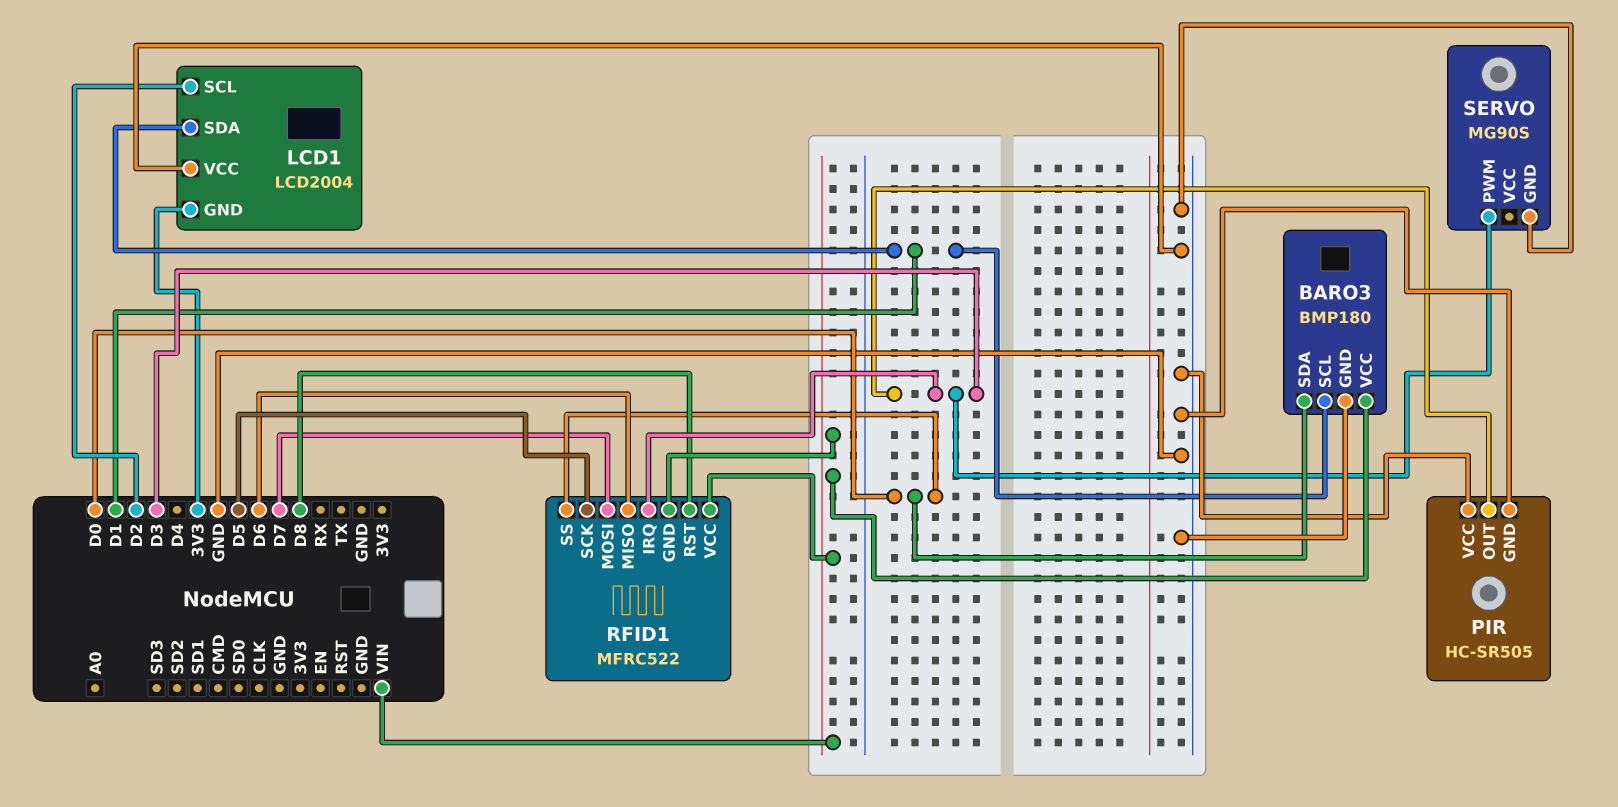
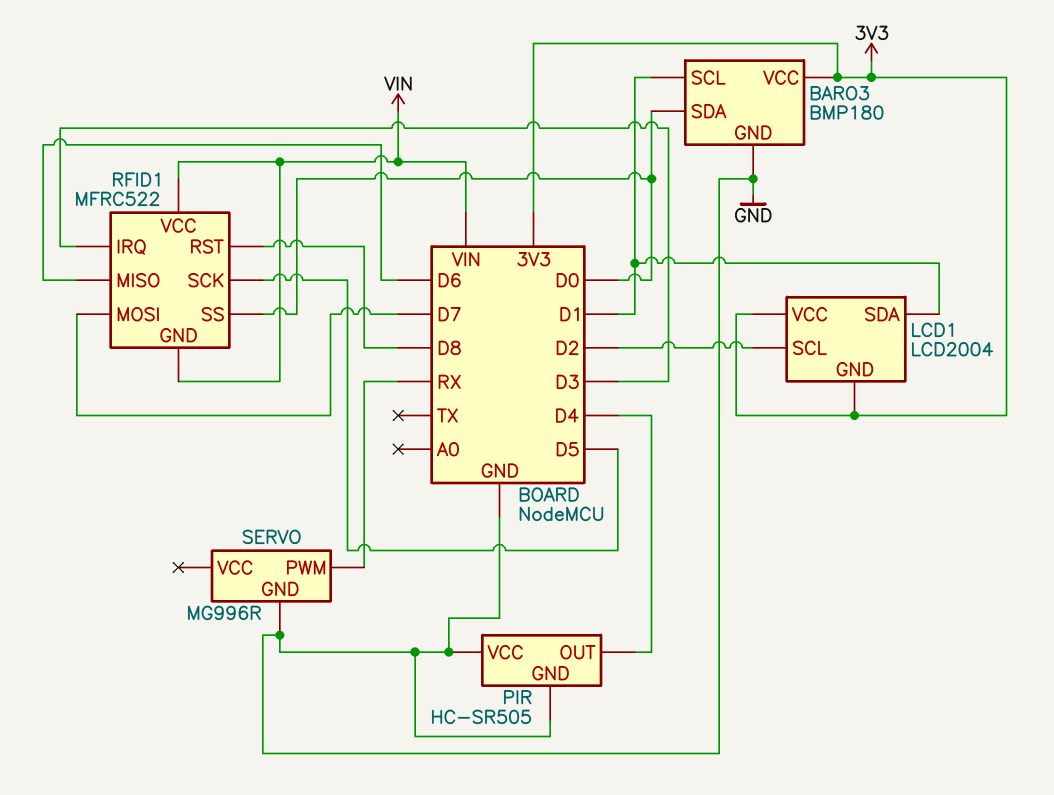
BARO3 pin VCC: VIN -> 3V3
LCD1 pin VCC: GND -> 3V3
PIR pin OUT: D3 -> D4
SERVO: MG90S -> MG996R
SERVO pin PWM: D3 -> RX

